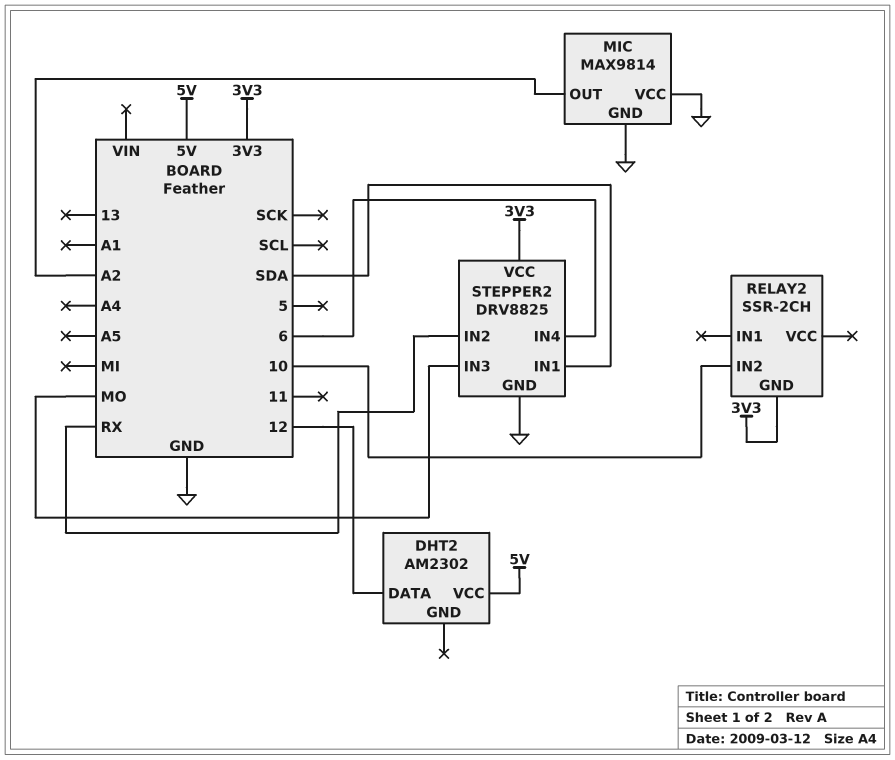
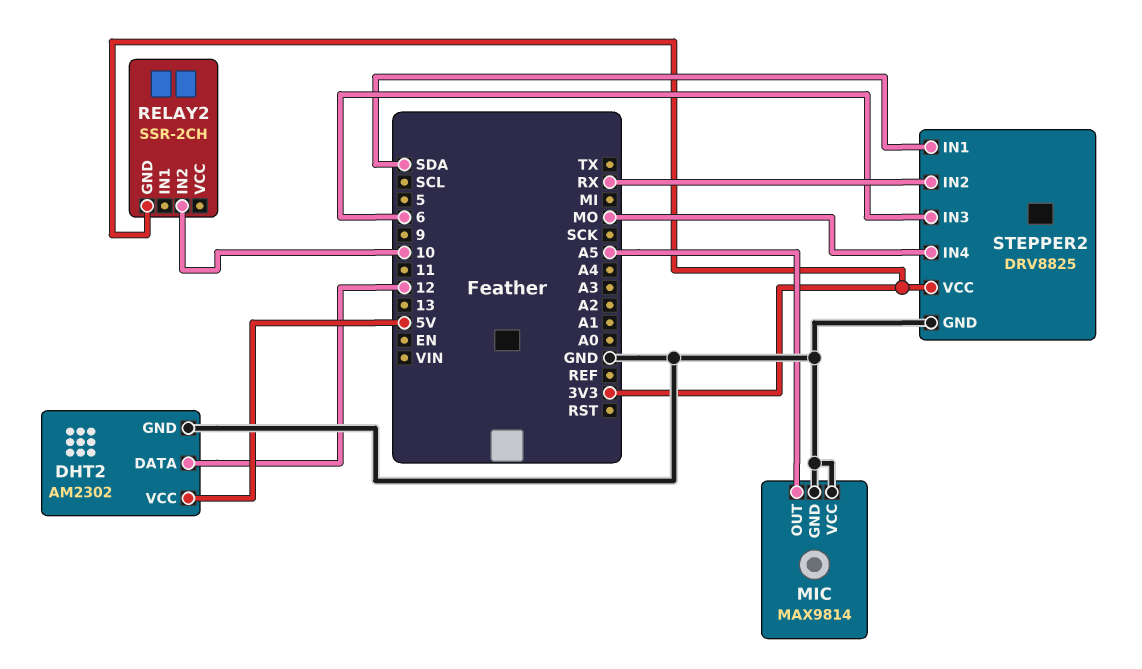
DHT2 pin GND: none -> GND
MIC pin OUT: A2 -> A5
STEPPER2 pin IN3: MO -> 6
STEPPER2 pin IN4: 6 -> MO

